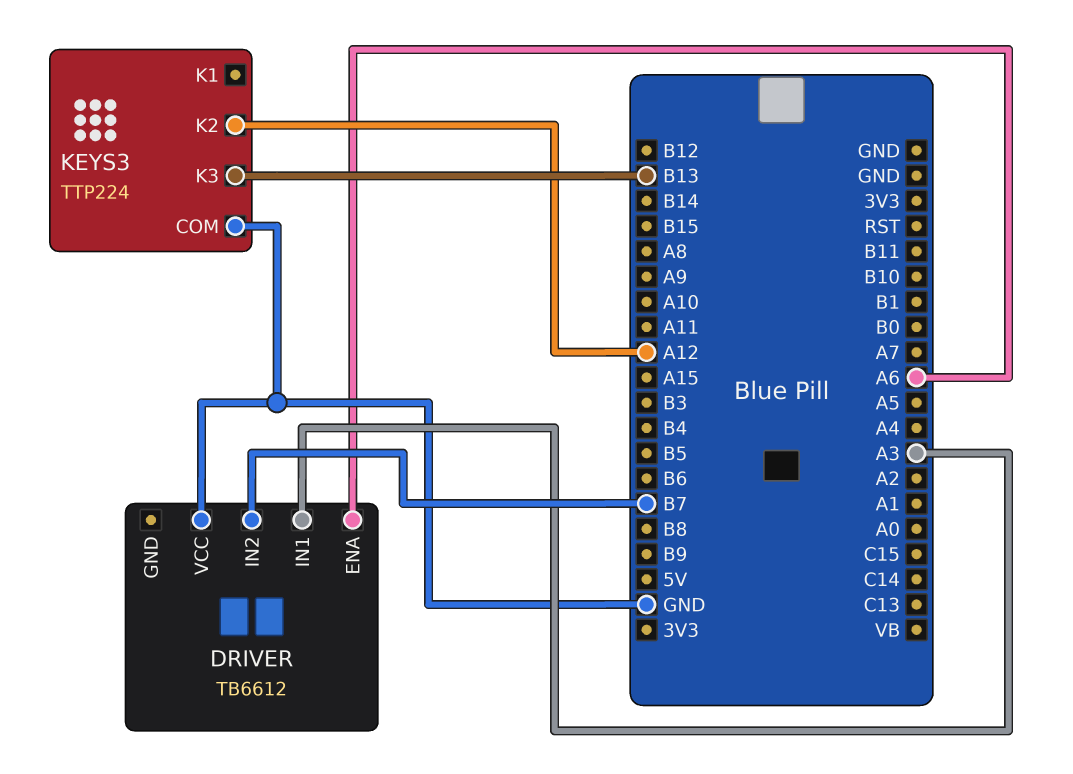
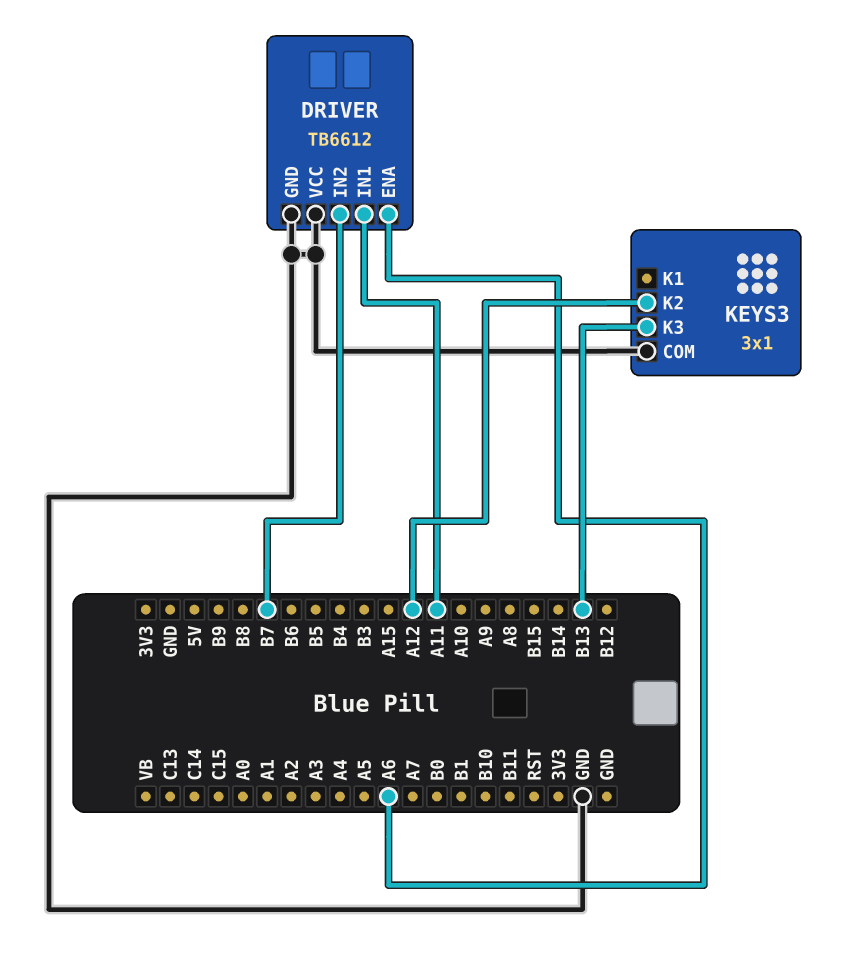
DRIVER pin GND: none -> GND
DRIVER pin IN1: A3 -> A11
KEYS3: TTP224 -> 3x1

